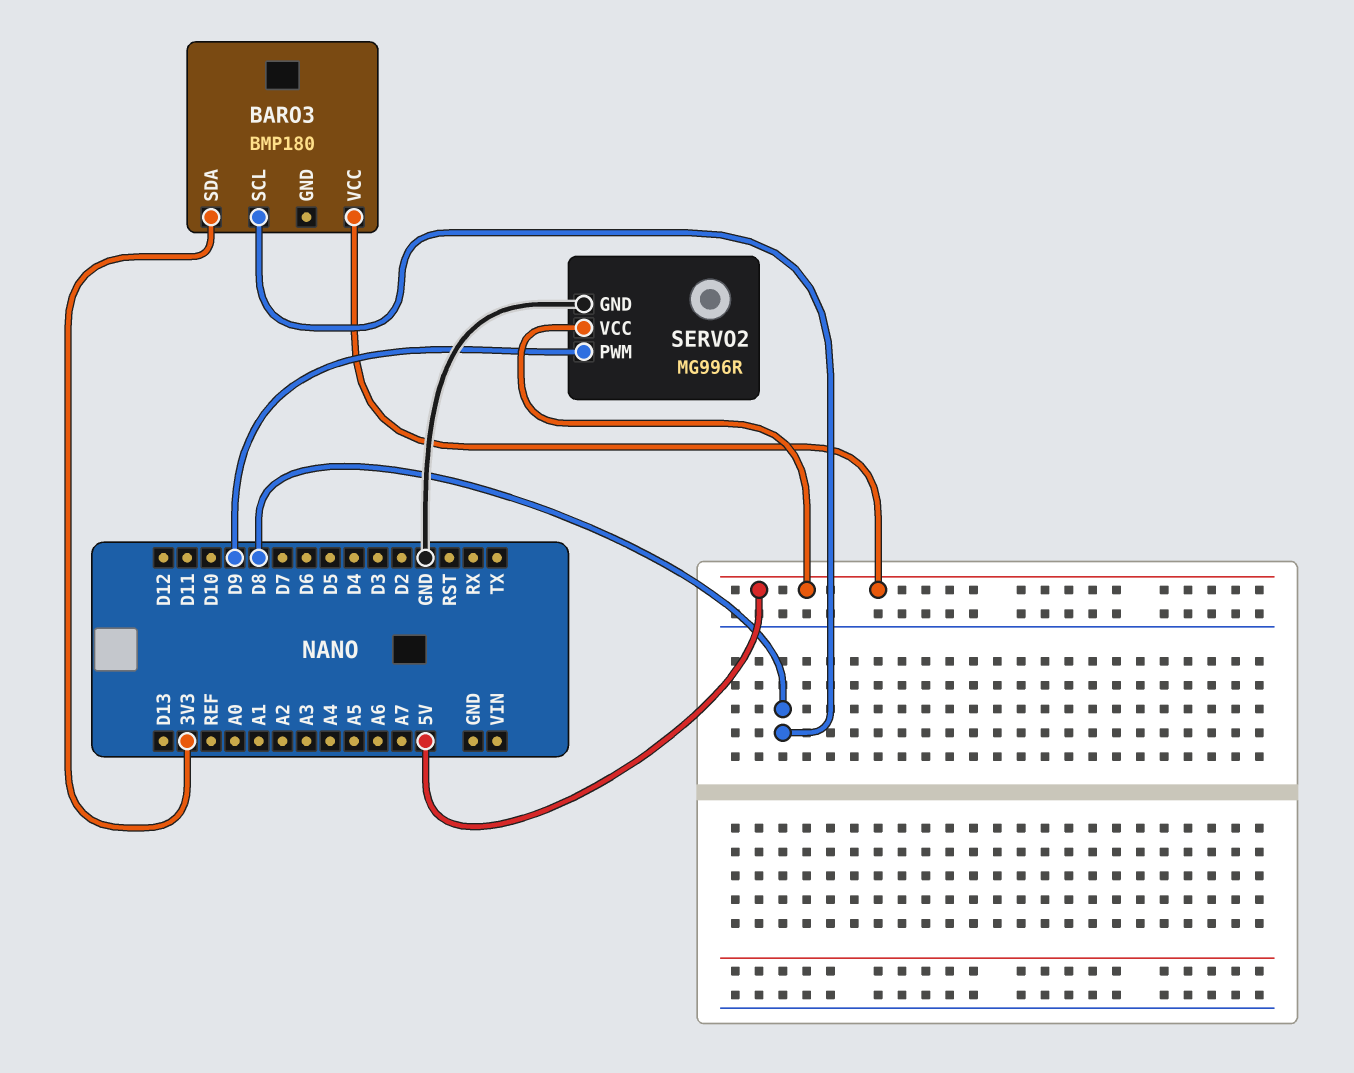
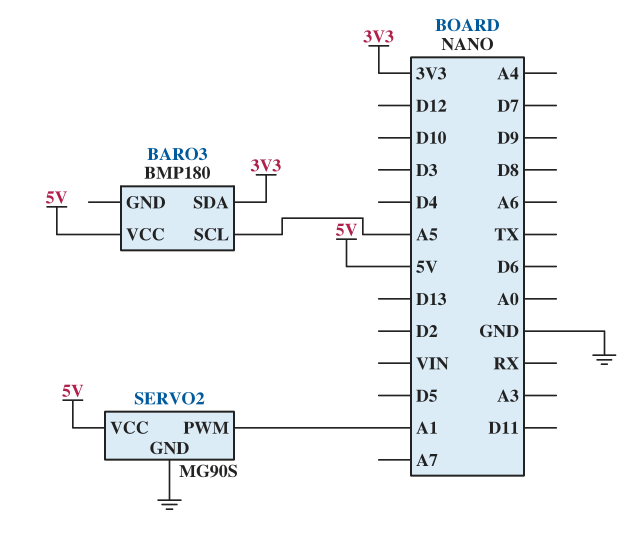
BARO3 pin SCL: D8 -> A5
SERVO2: MG996R -> MG90S
SERVO2 pin PWM: D9 -> A1

